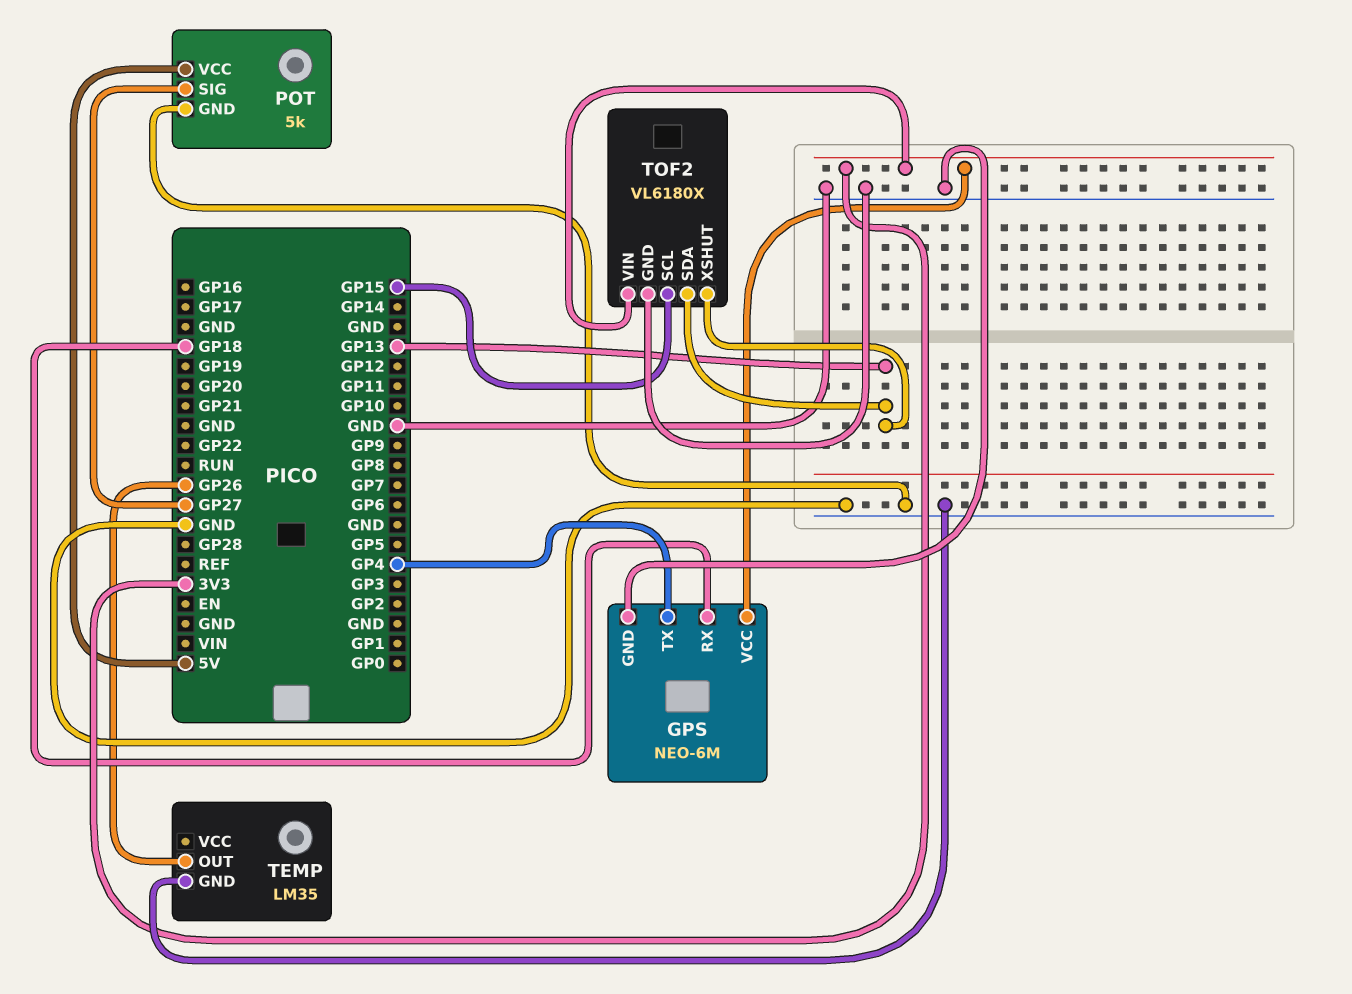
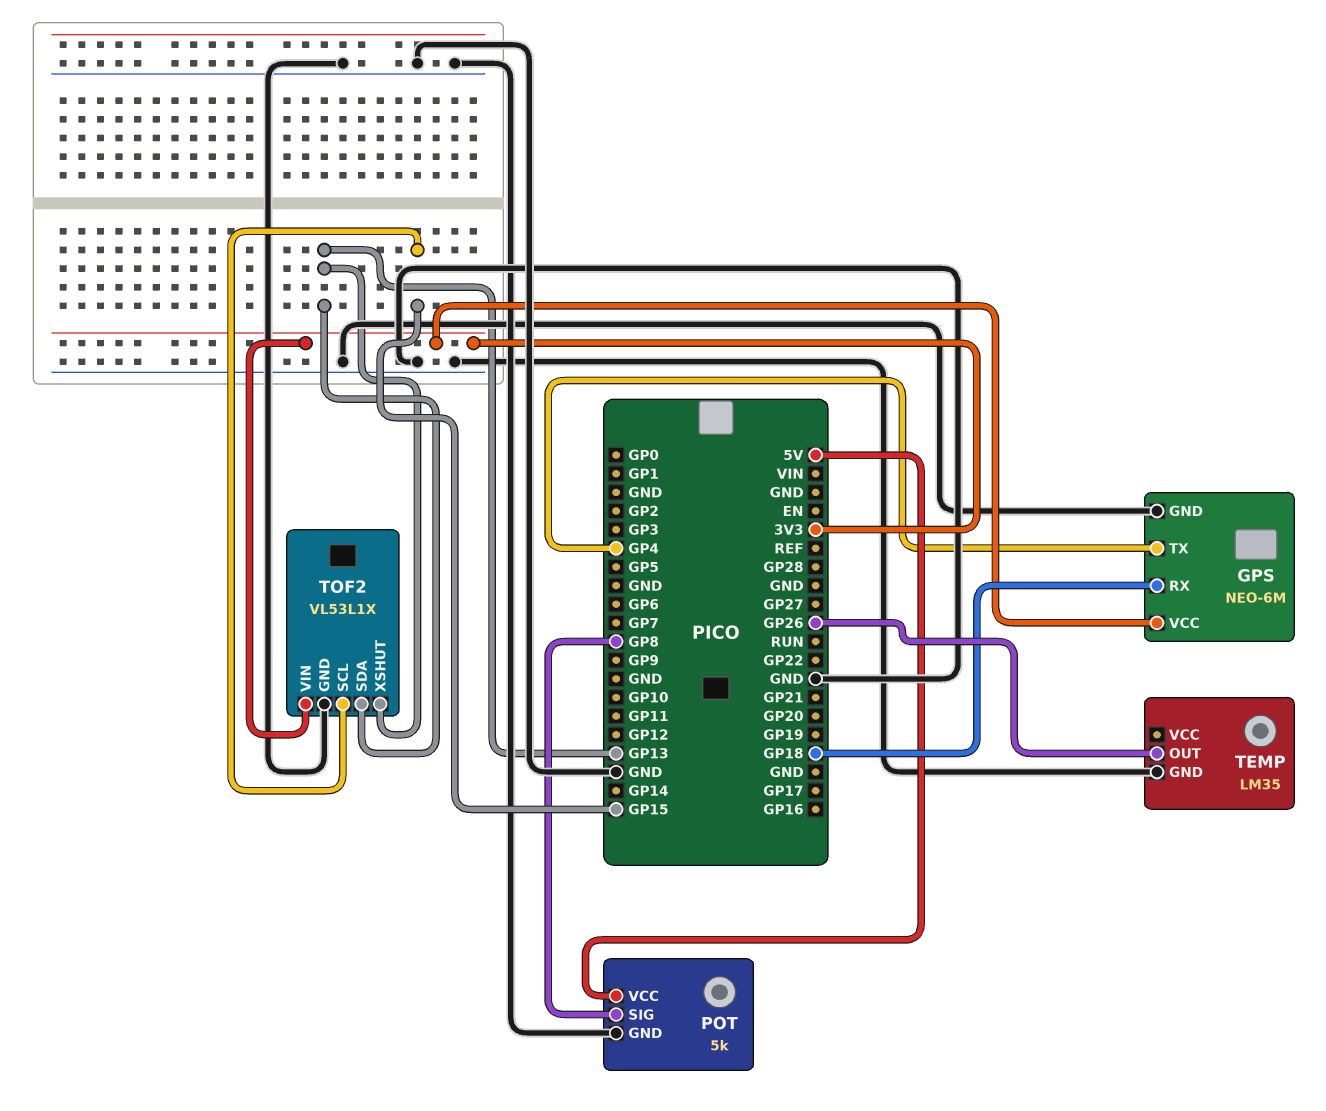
POT pin SIG: GP27 -> GP8
TOF2: VL6180X -> VL53L1X

